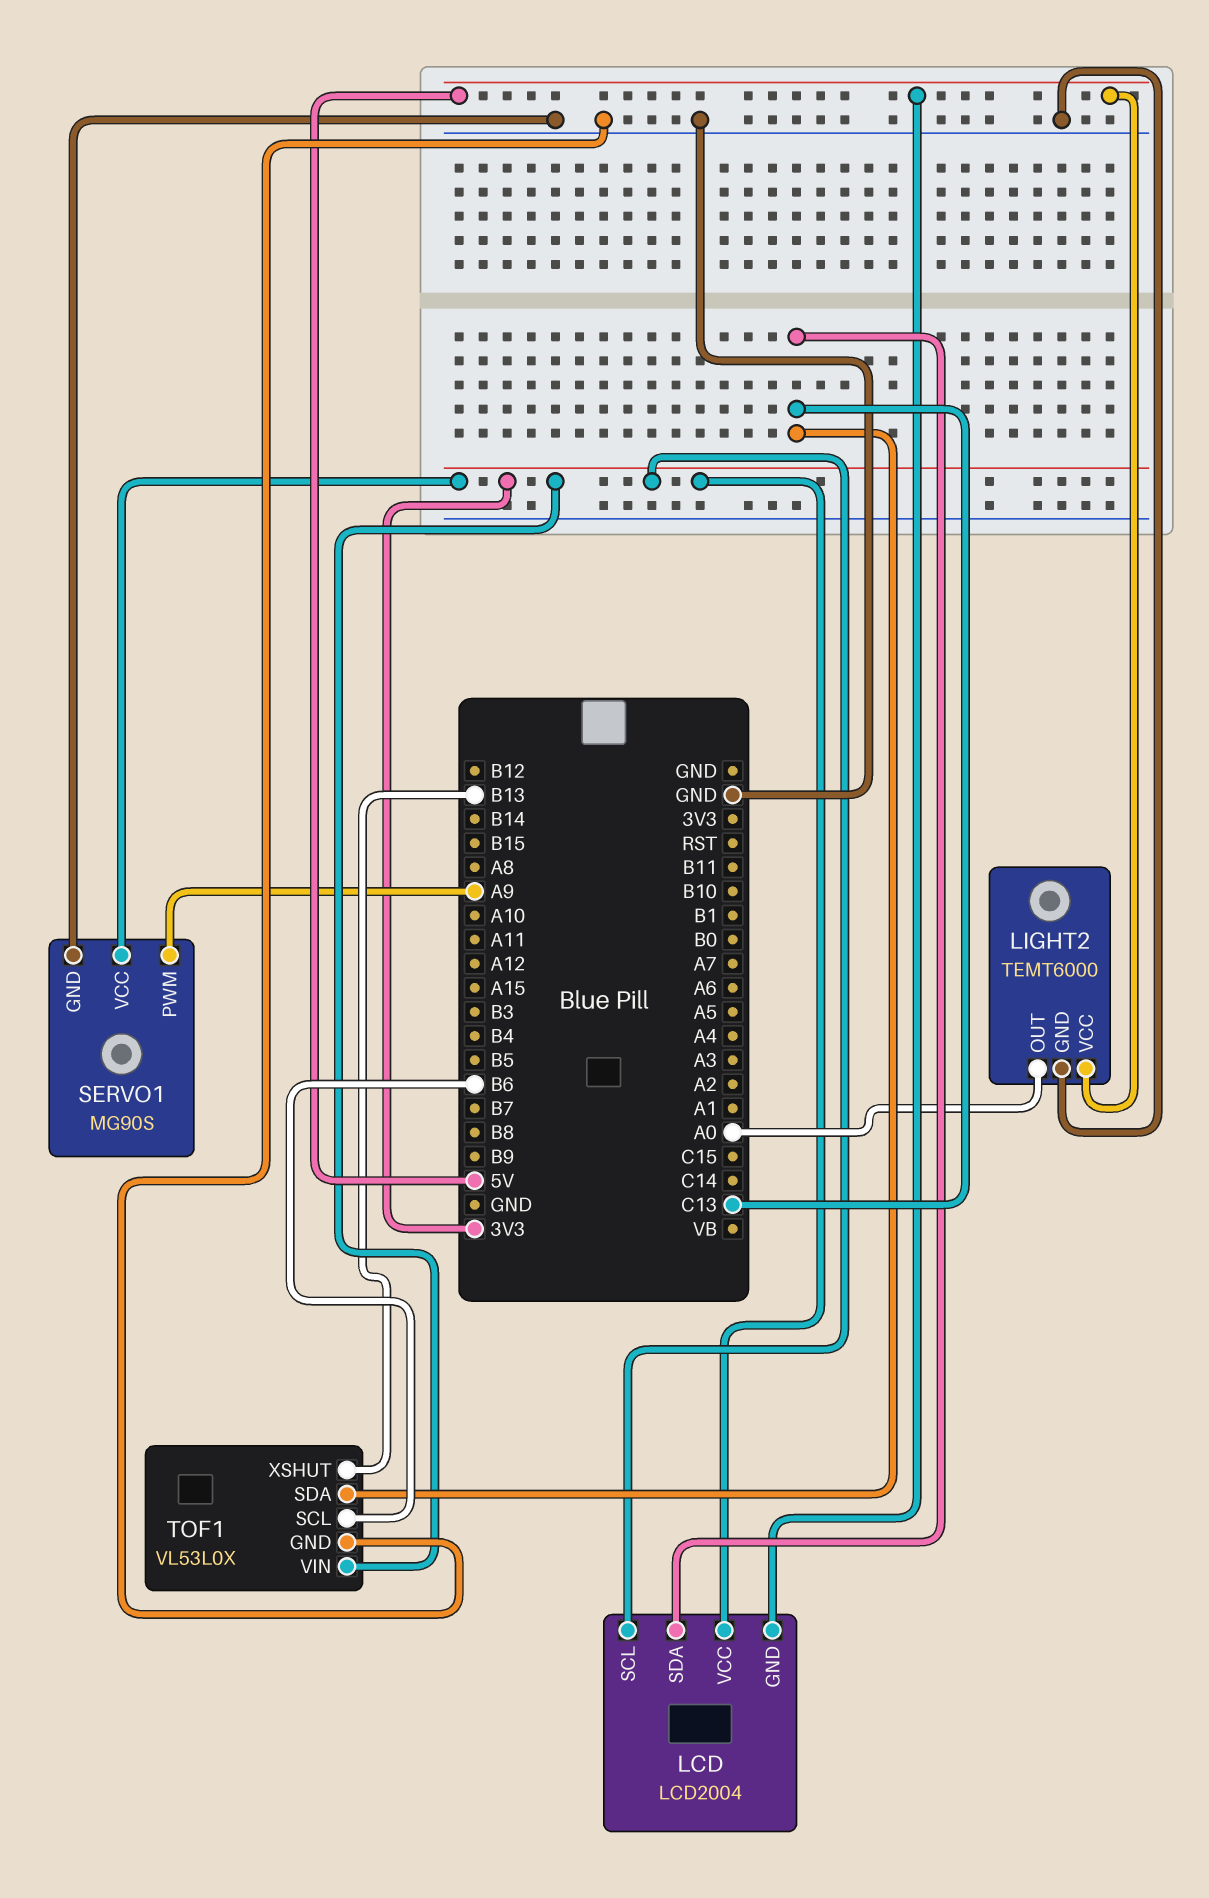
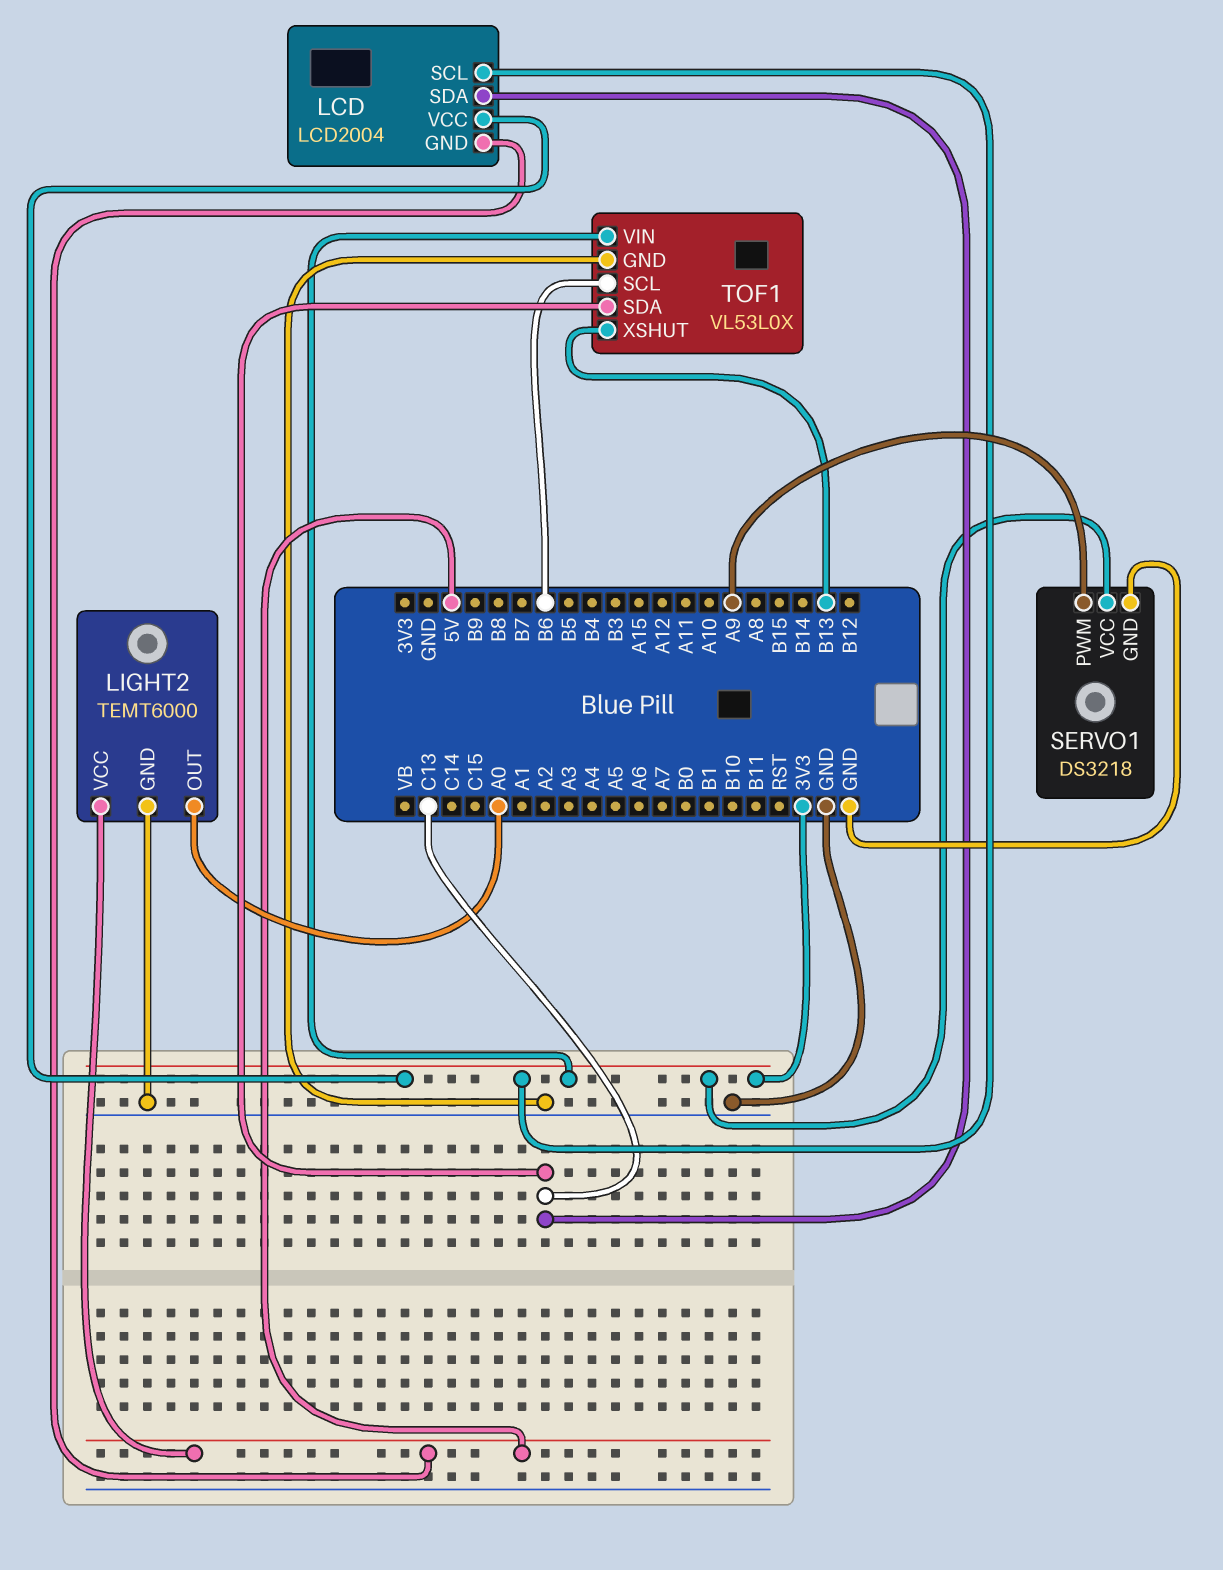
SERVO1: MG90S -> DS3218

